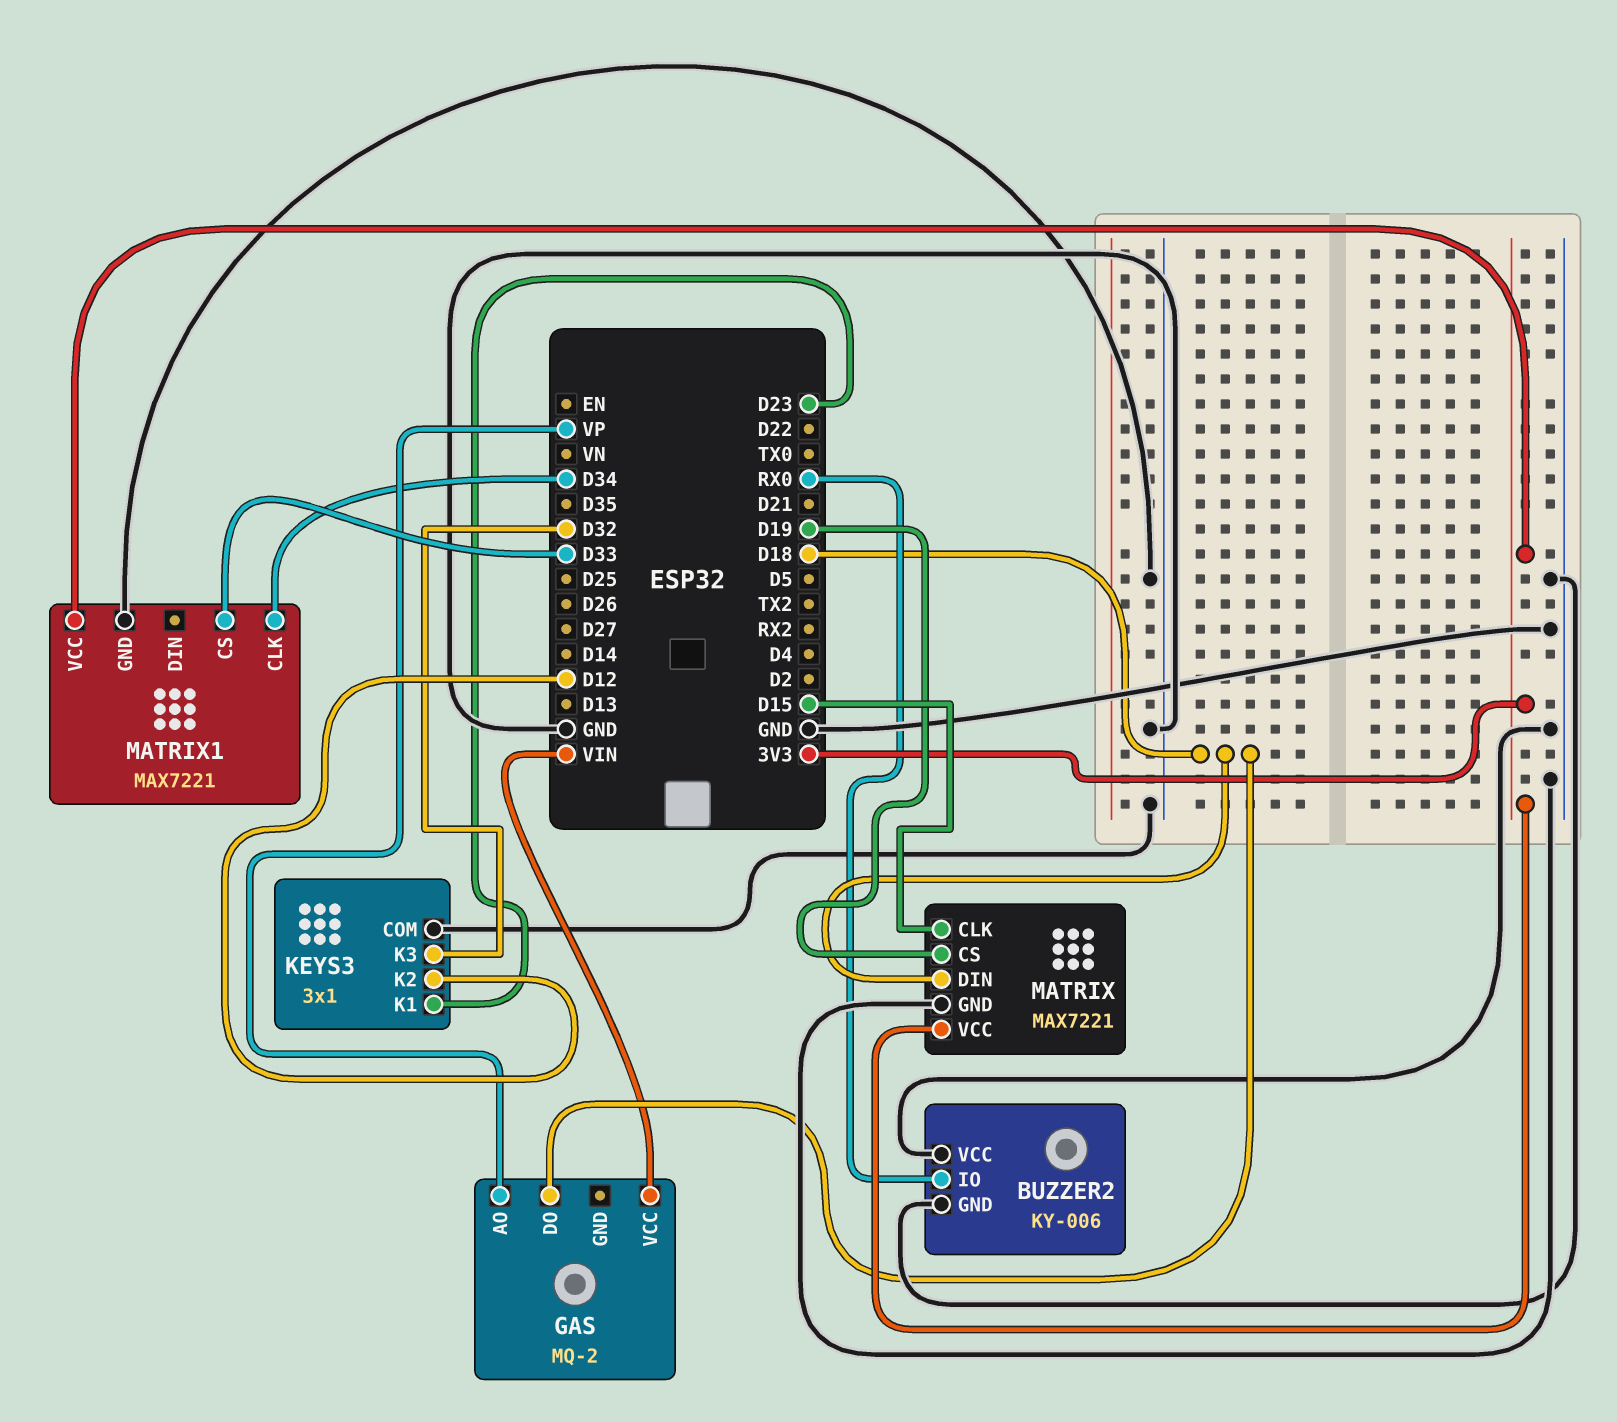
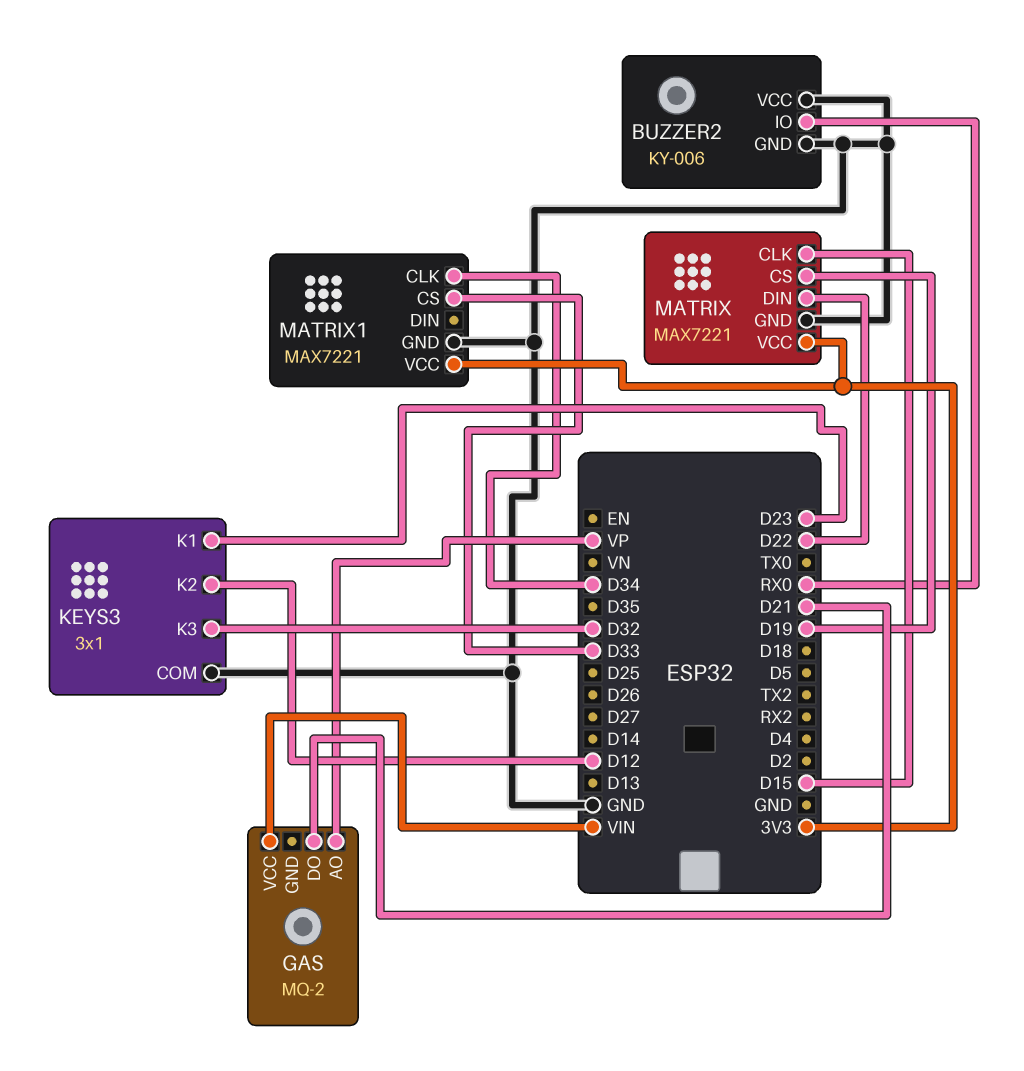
GAS pin DO: D18 -> D21
MATRIX pin DIN: D18 -> D22

